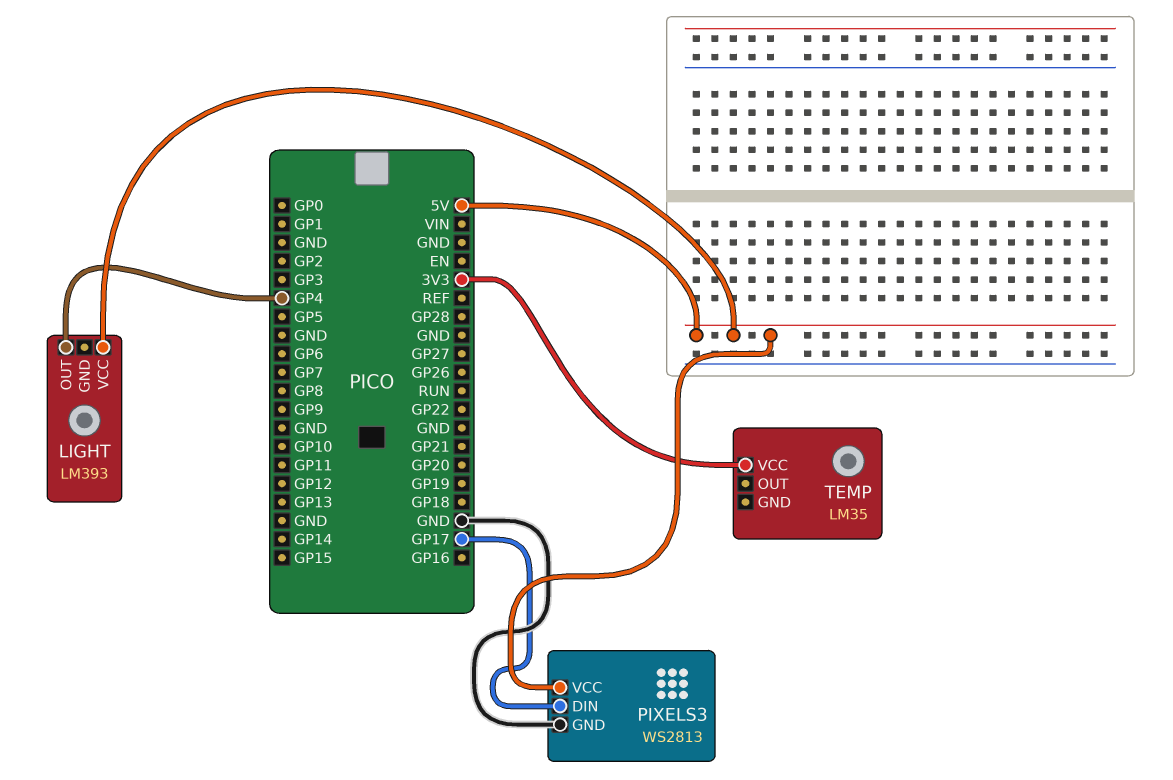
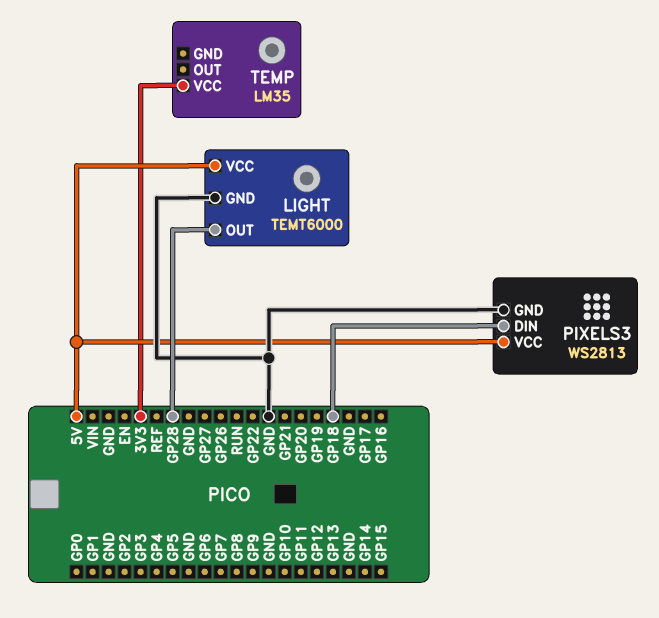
LIGHT: LM393 -> TEMT6000
LIGHT pin GND: none -> GND
LIGHT pin OUT: GP4 -> GP28
PIXELS3 pin DIN: GP17 -> GP18

